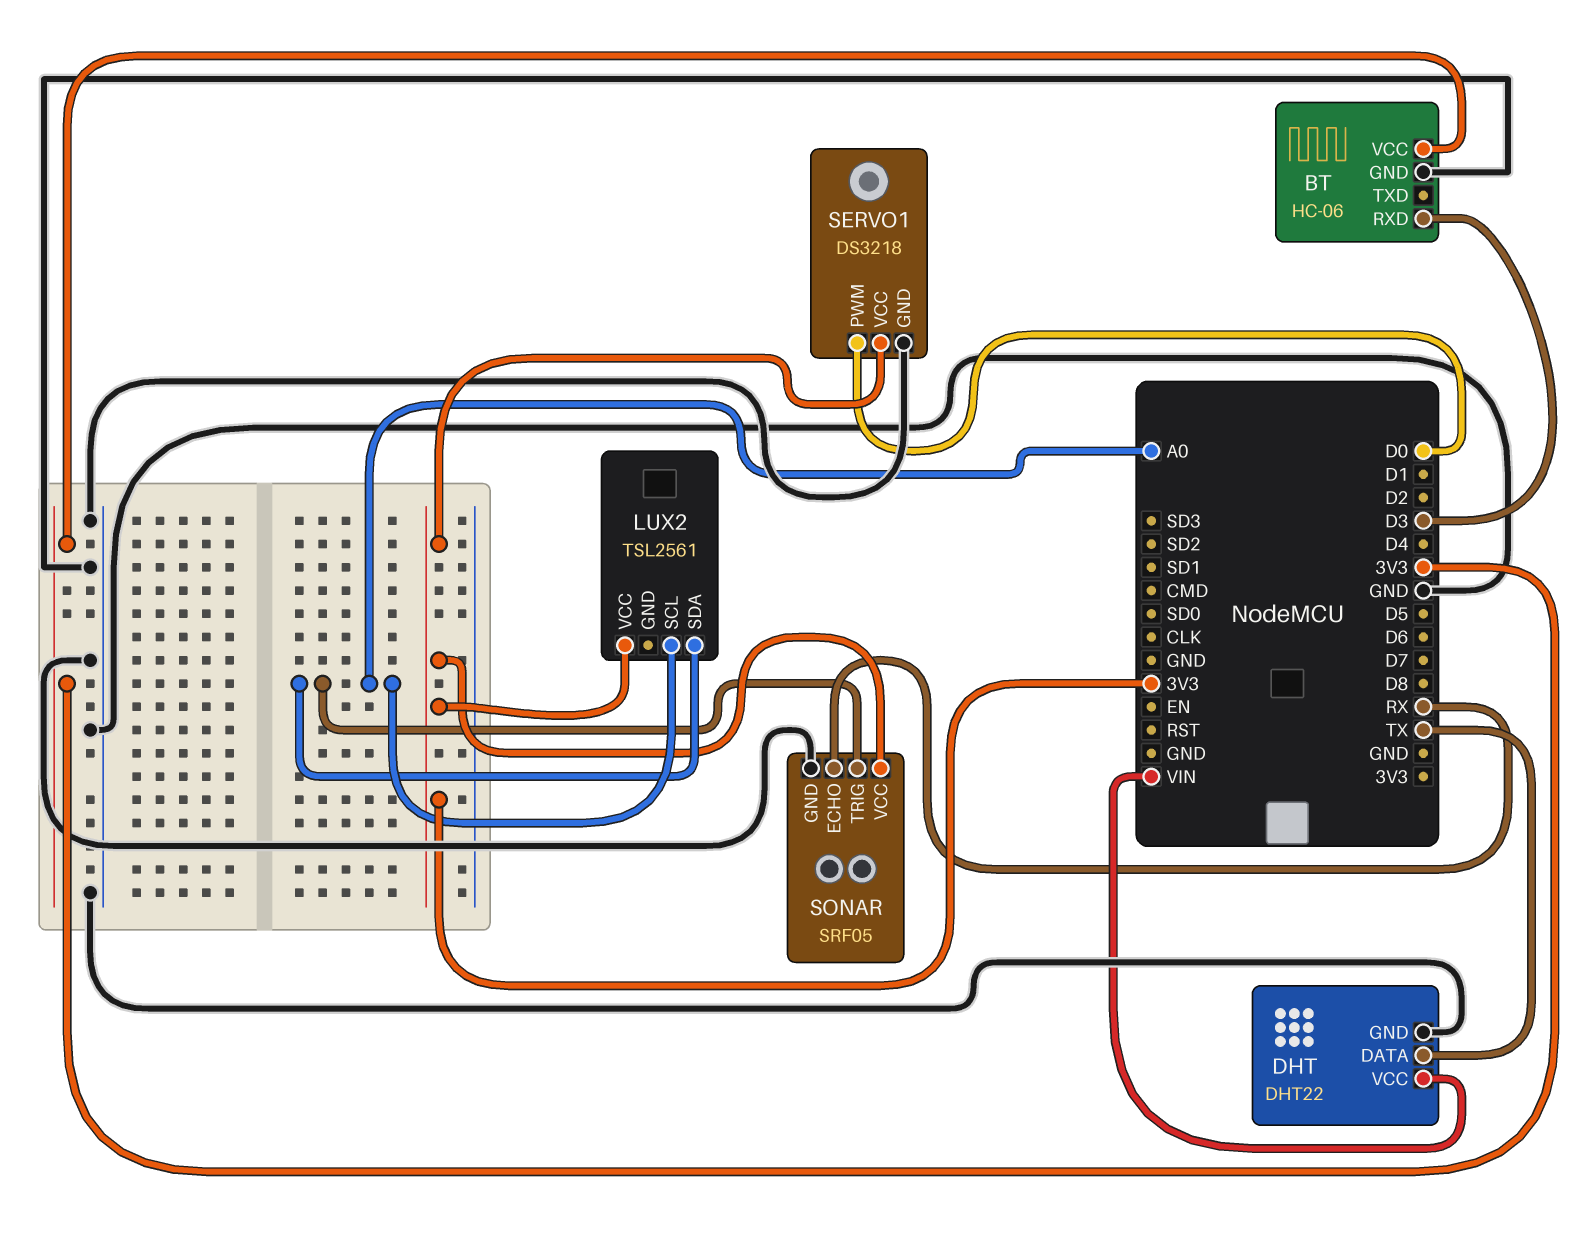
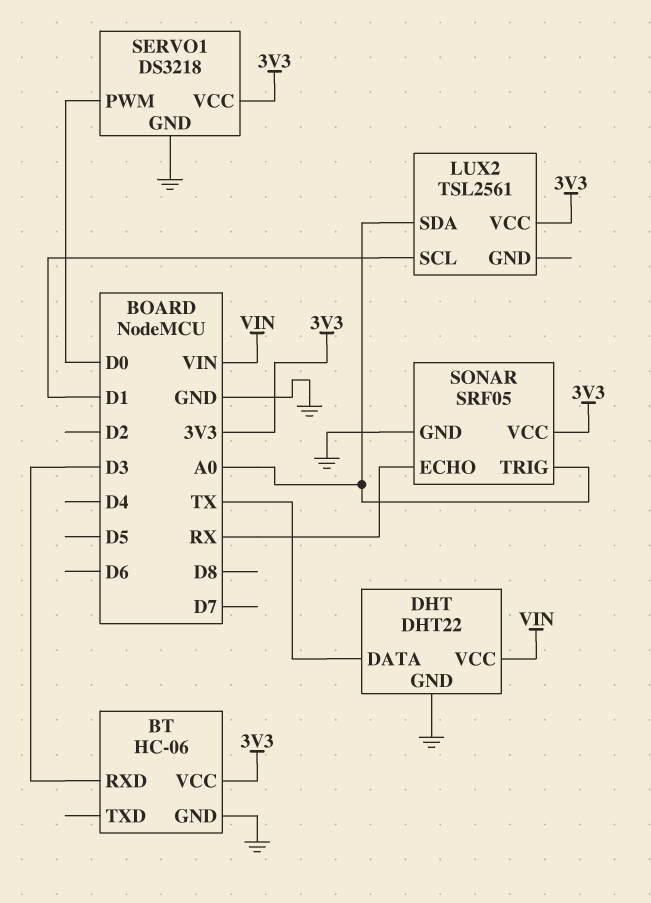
LUX2 pin SCL: A0 -> D1

